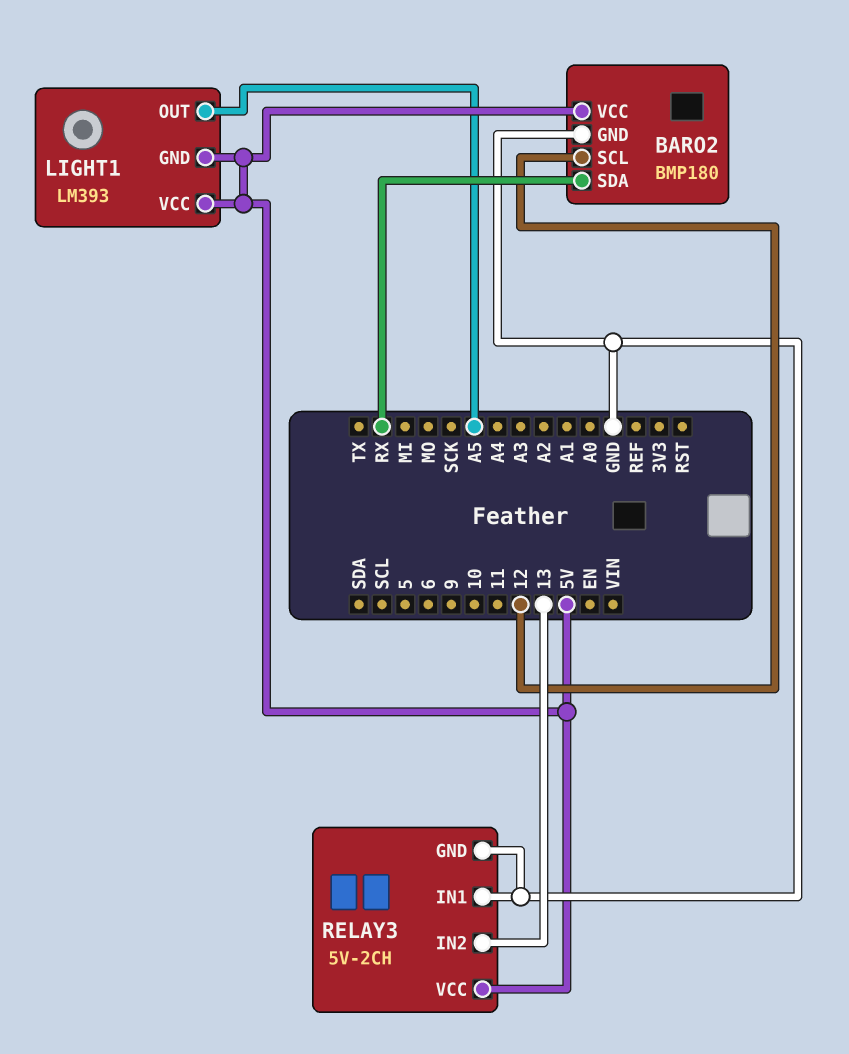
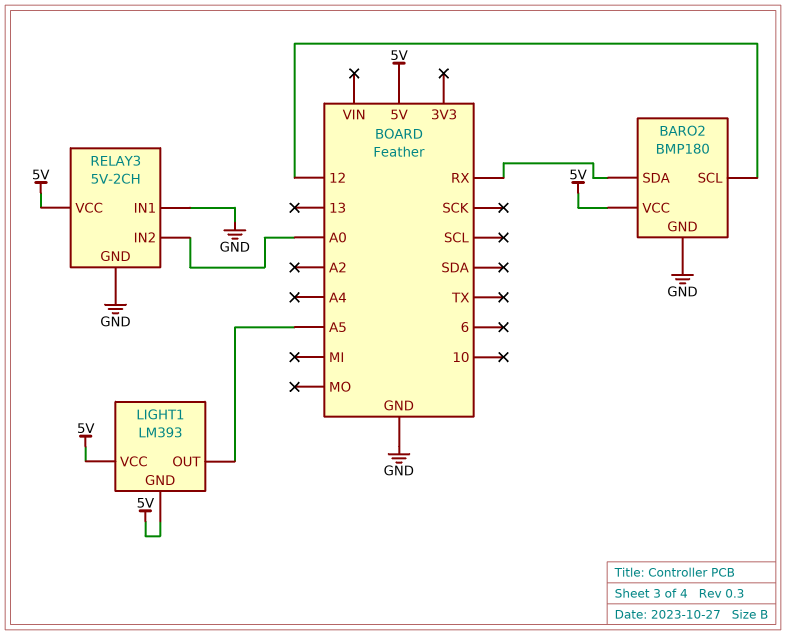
RELAY3 pin IN2: 13 -> A0

